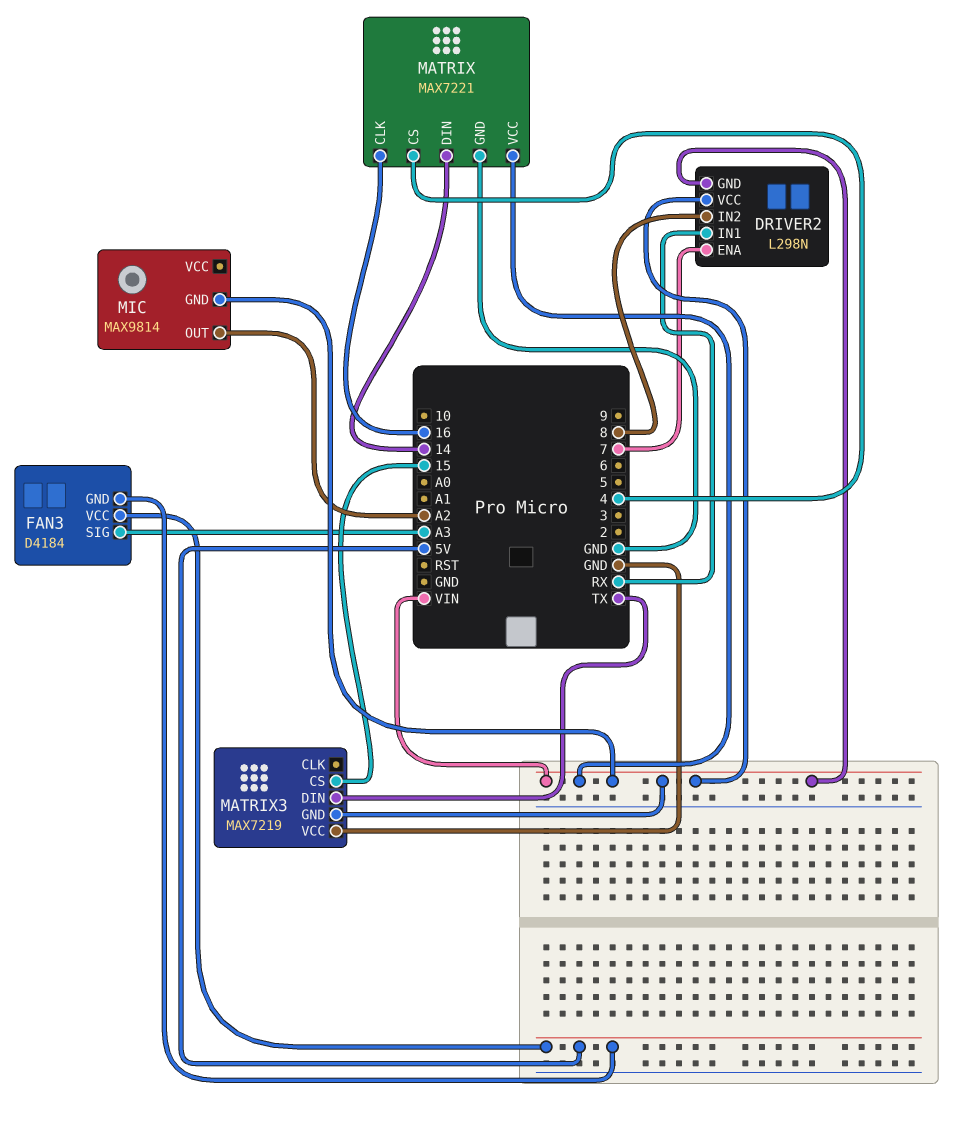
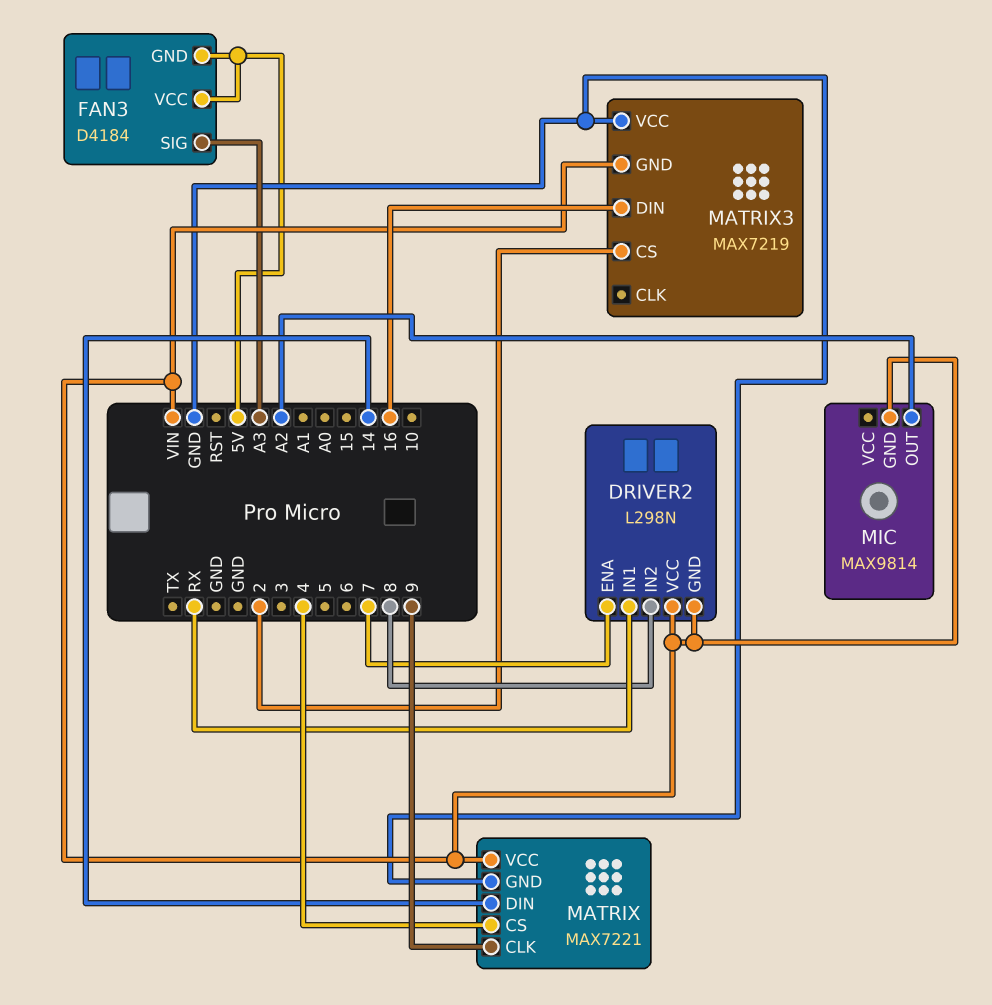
MATRIX pin CLK: 16 -> 9
MATRIX3 pin CS: 15 -> 2
MATRIX3 pin DIN: TX -> 16

